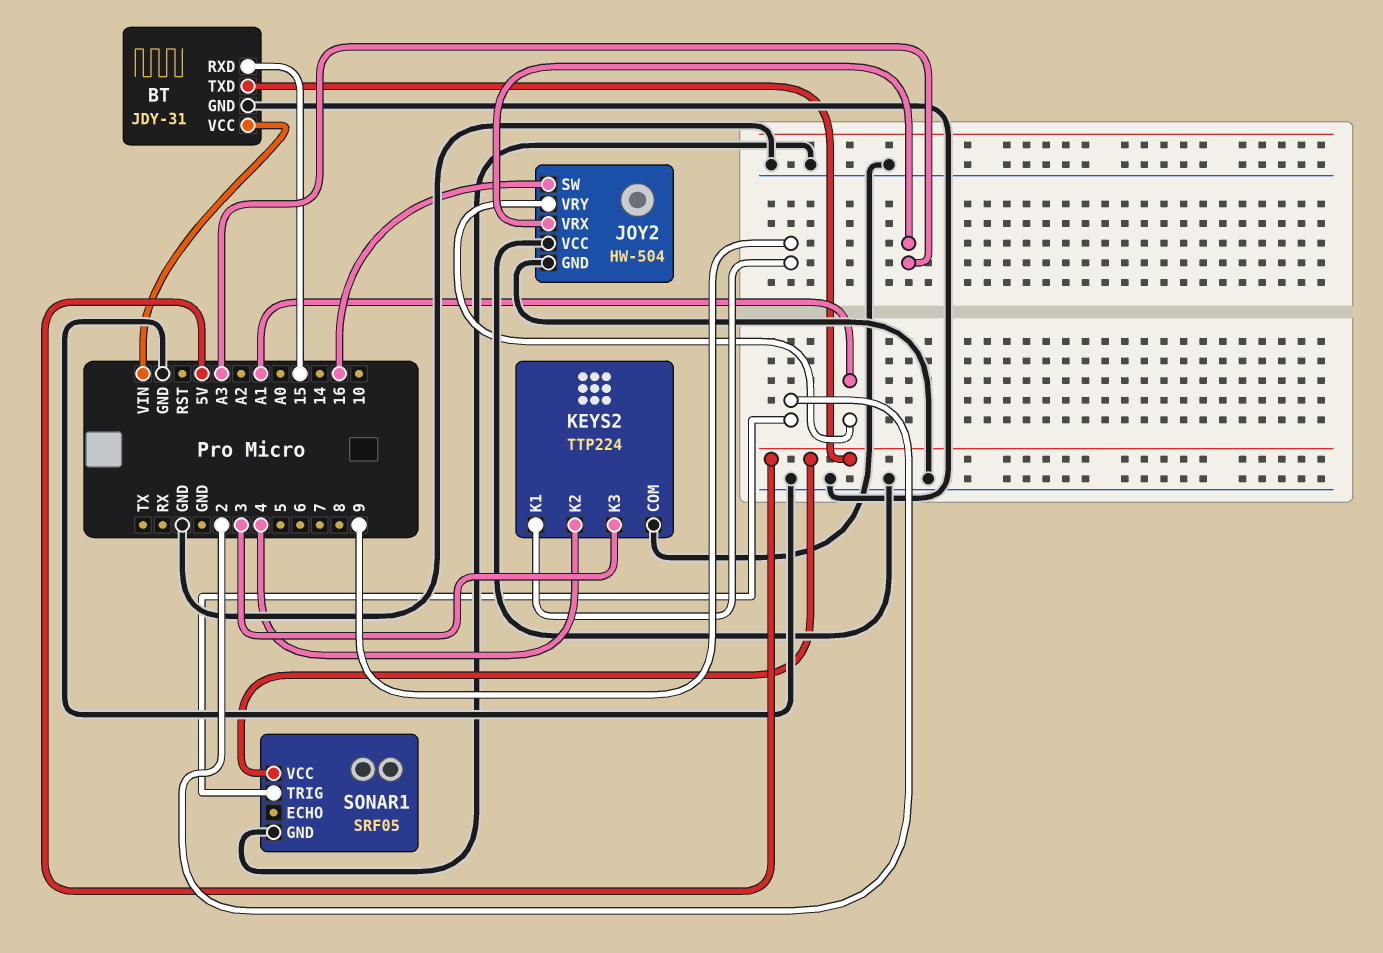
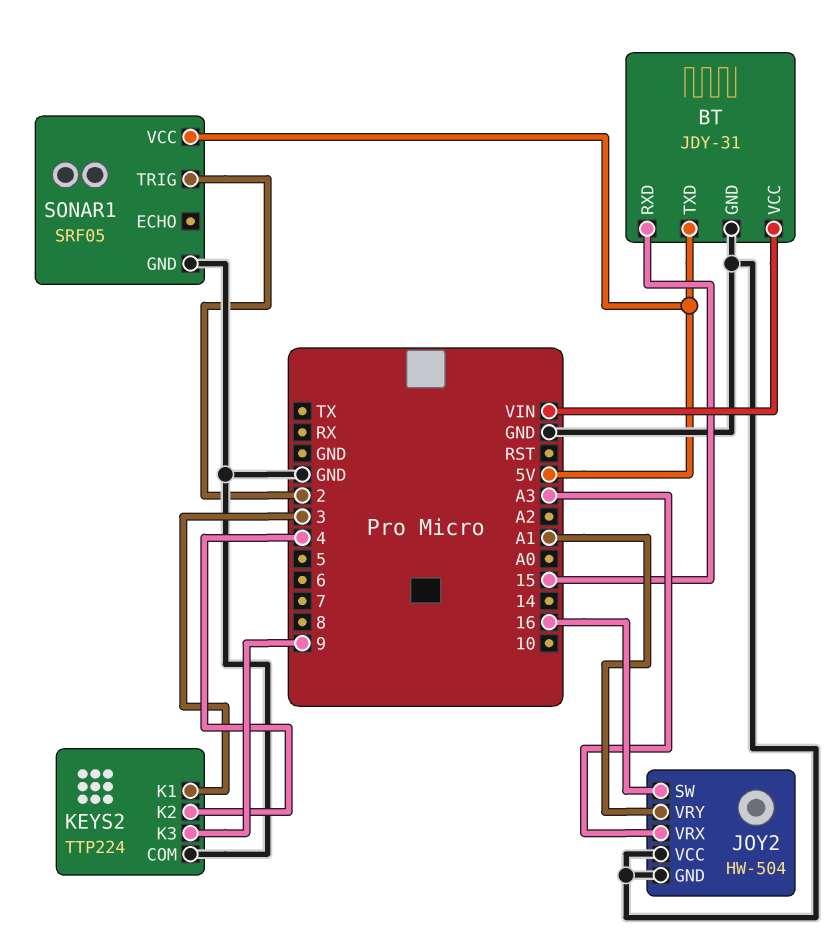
KEYS2 pin K1: 9 -> 3
KEYS2 pin K3: 3 -> 9

